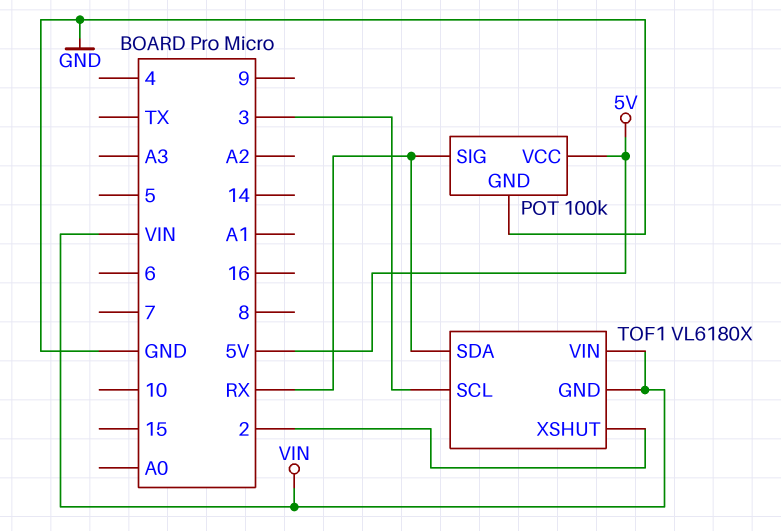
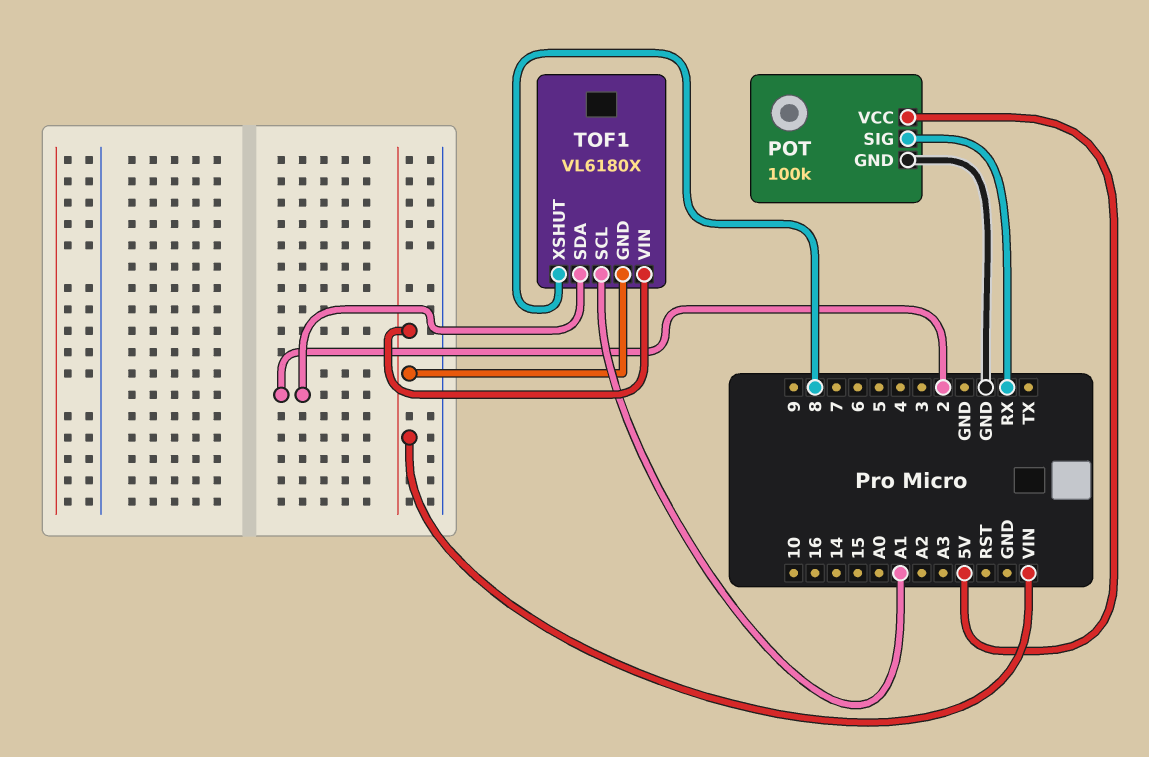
TOF1 pin SCL: 3 -> A1
TOF1 pin SDA: RX -> 2
TOF1 pin XSHUT: 2 -> 8

